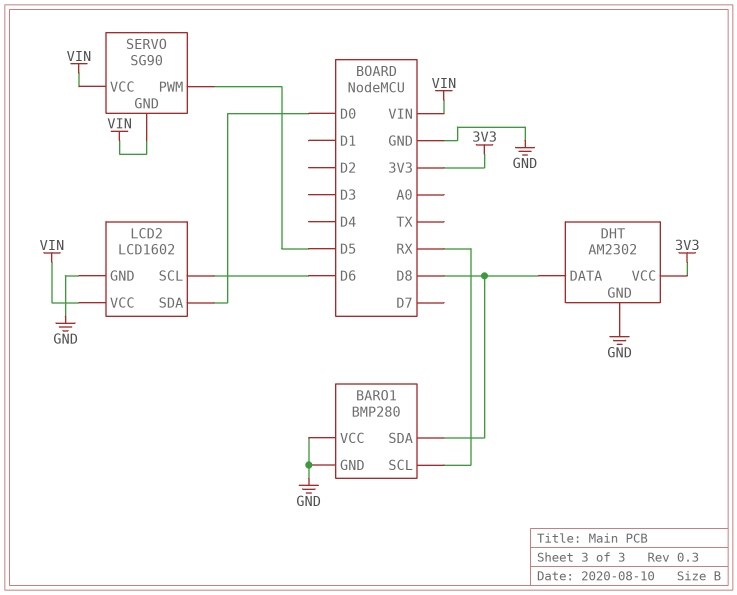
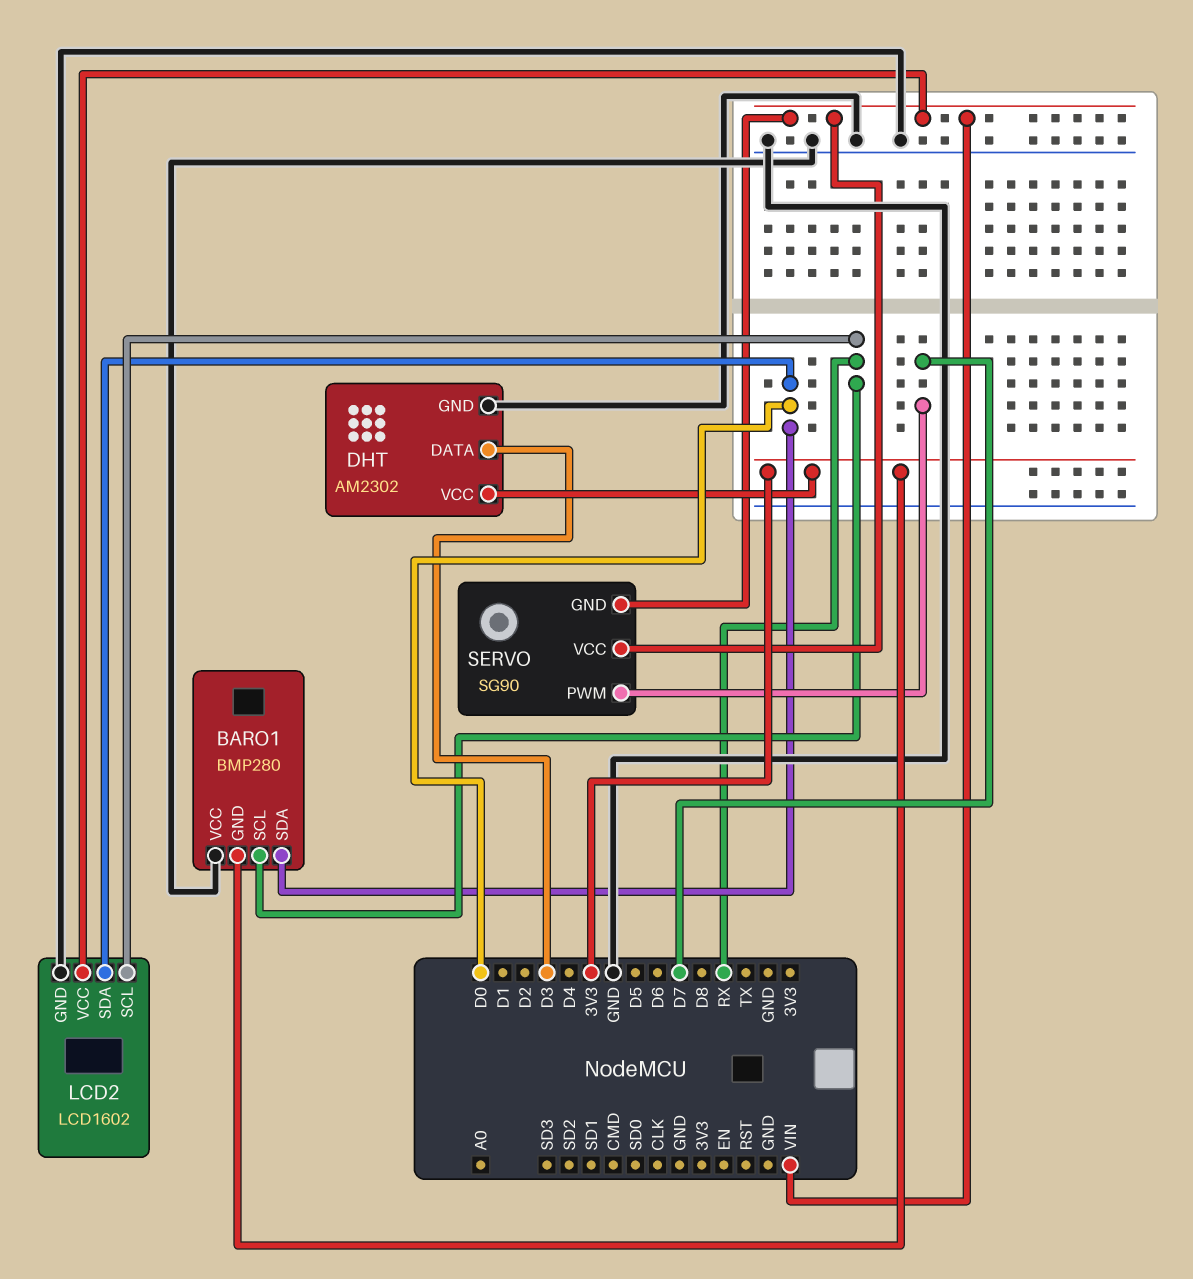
BARO1 pin GND: GND -> 3V3
BARO1 pin SDA: D8 -> D0
DHT pin DATA: D8 -> D3
LCD2 pin SCL: D6 -> RX
SERVO pin PWM: D5 -> D7

